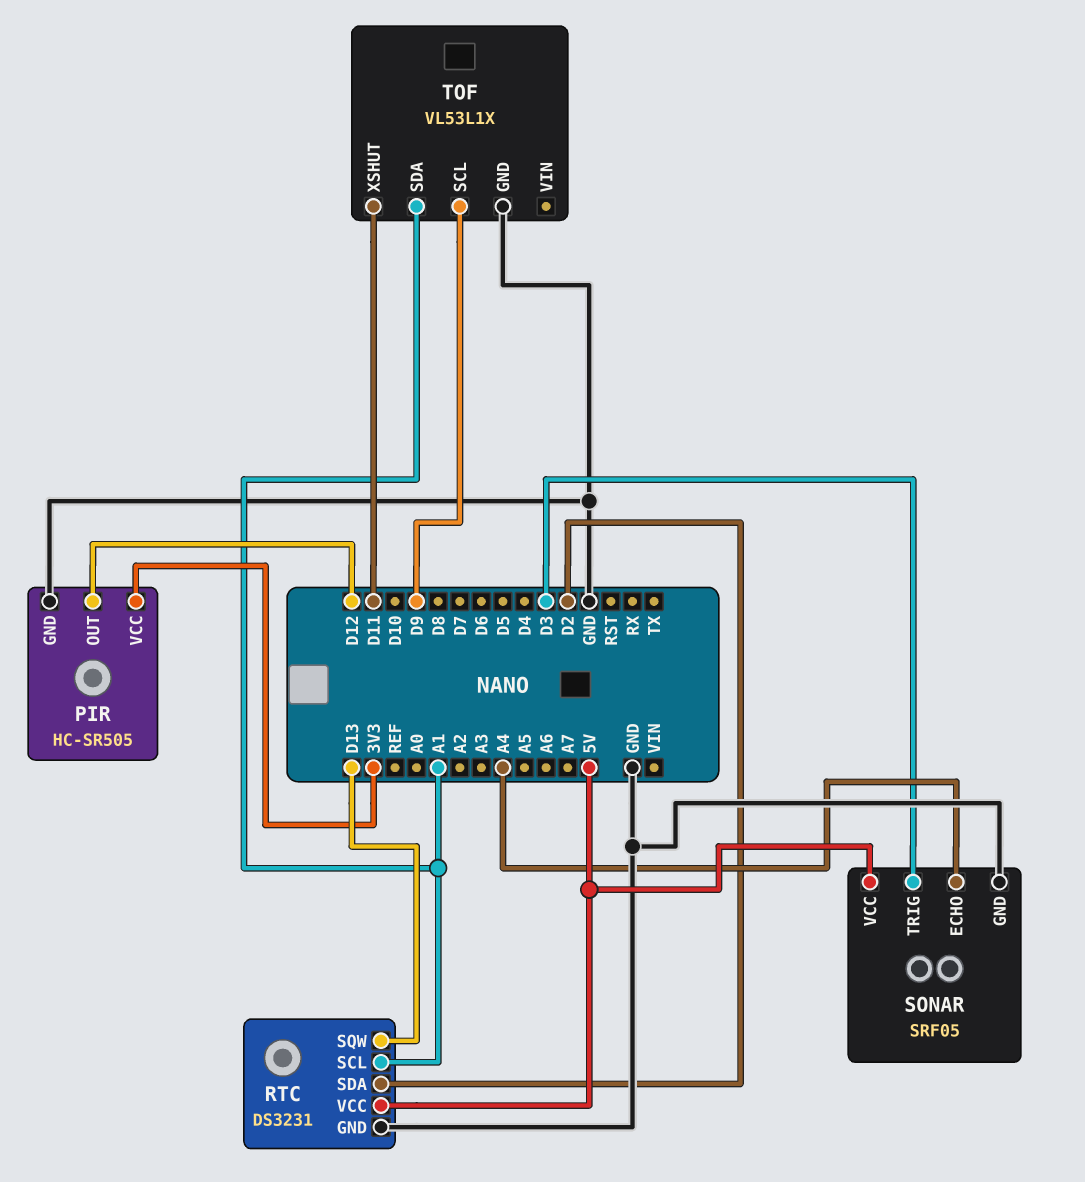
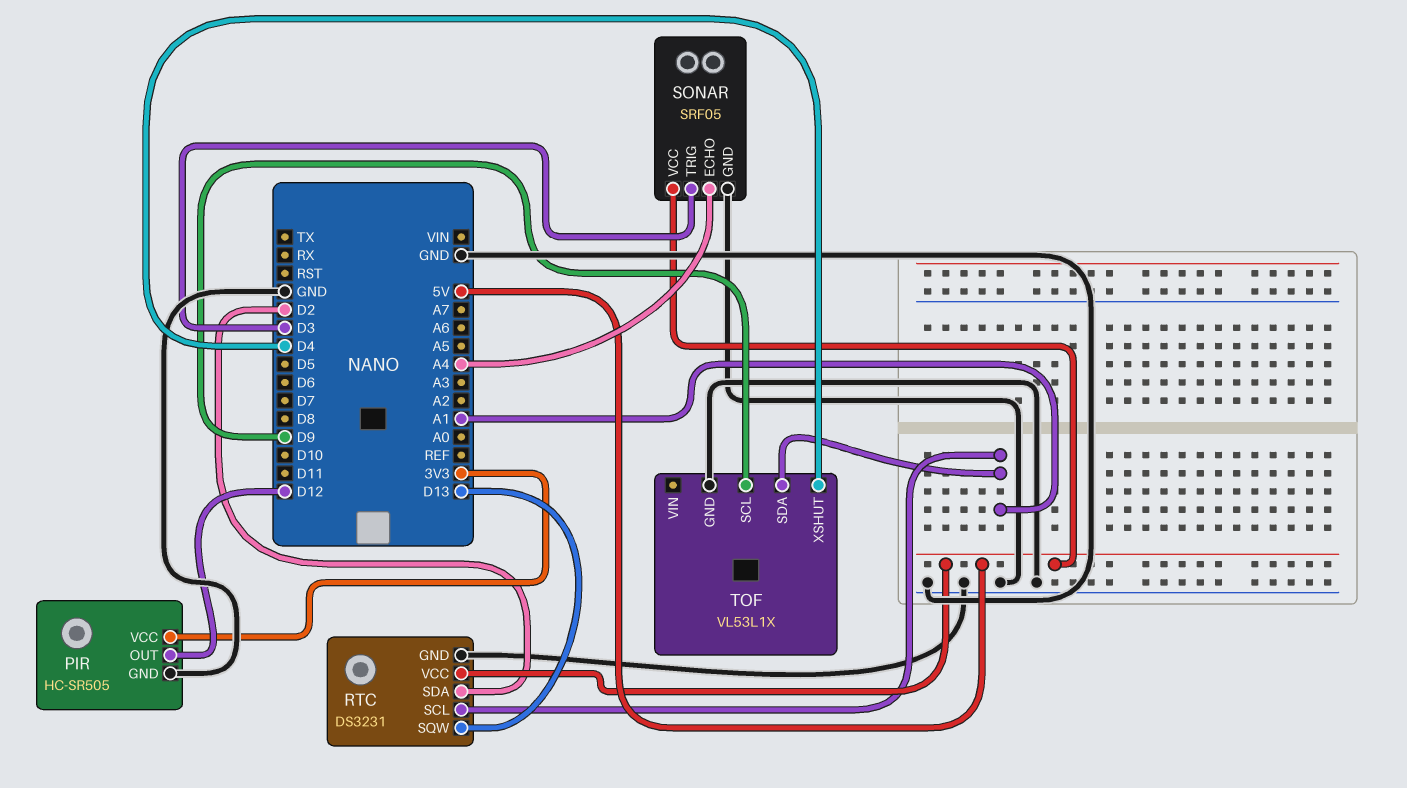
TOF pin XSHUT: D11 -> D4

